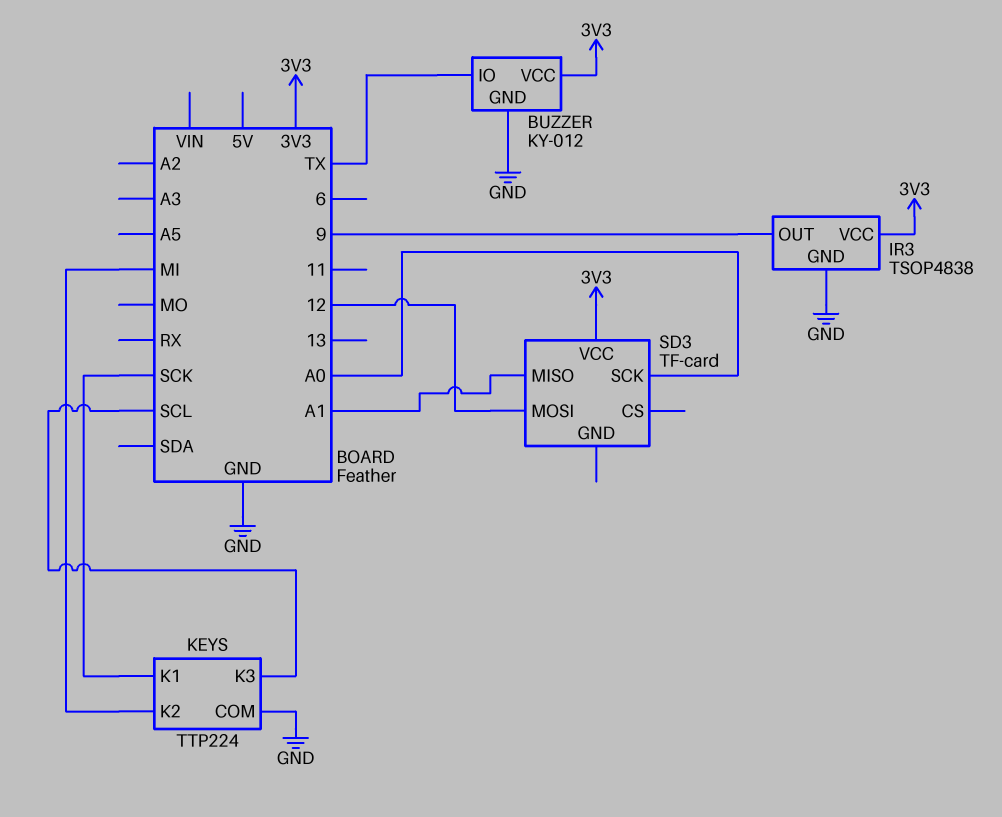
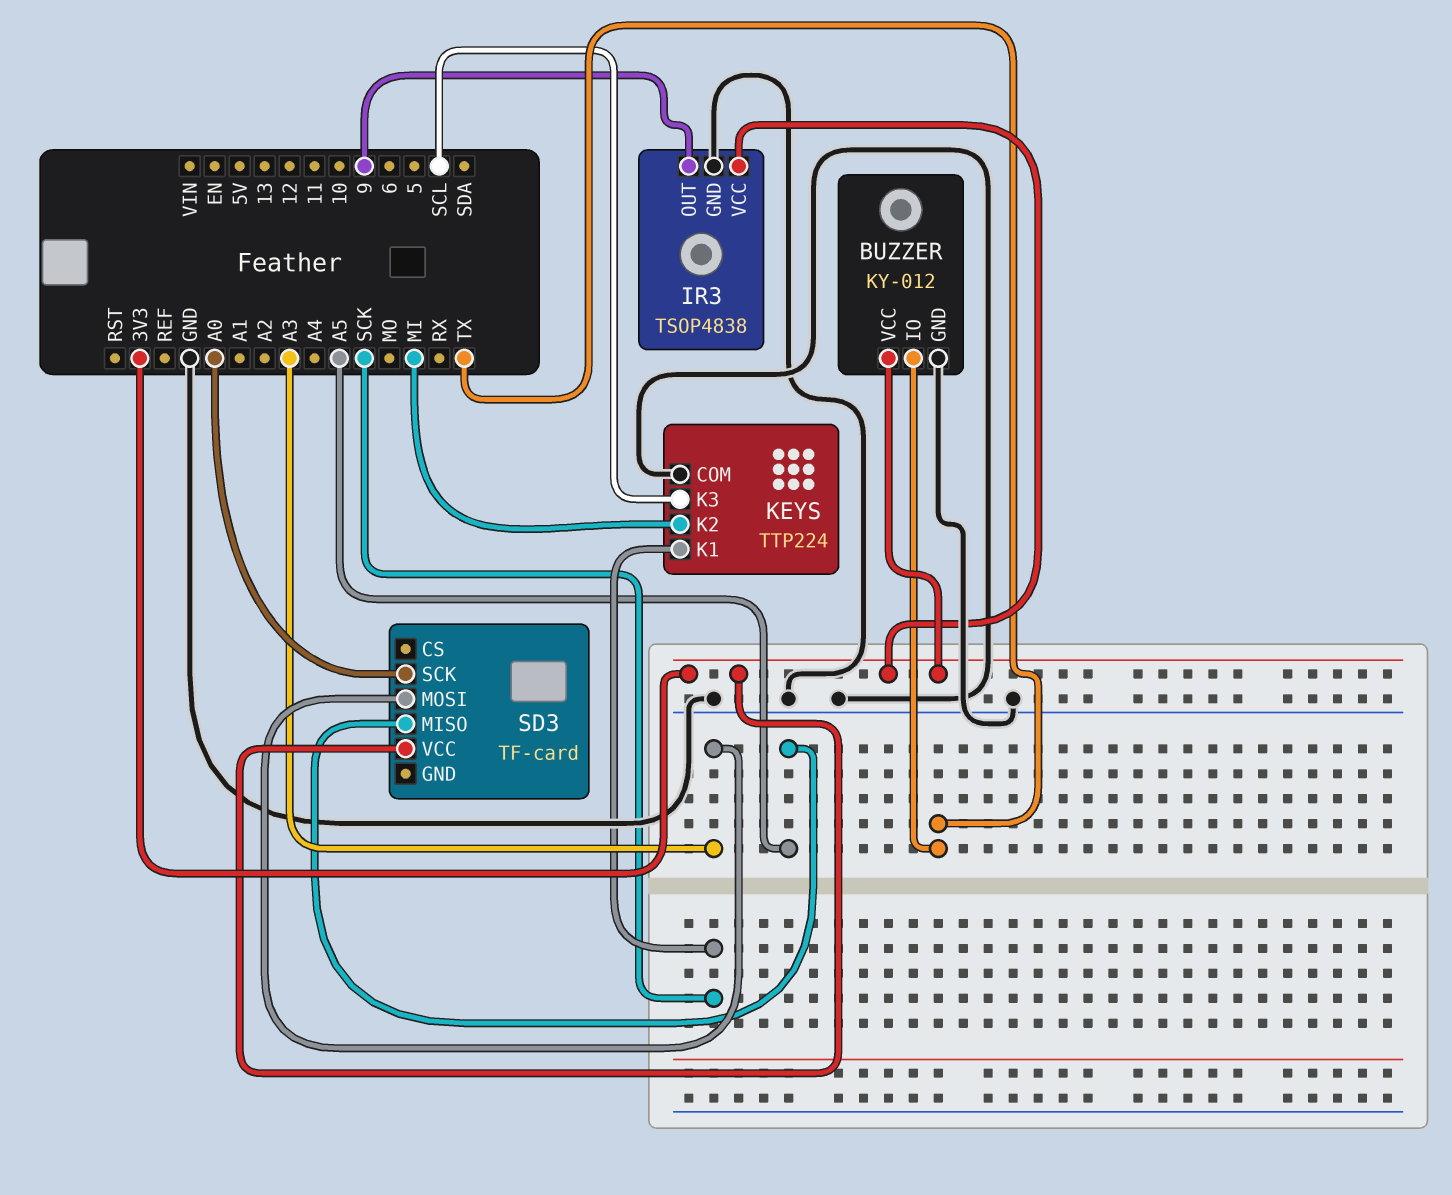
SD3 pin MISO: A1 -> A5
SD3 pin MOSI: 12 -> A3

